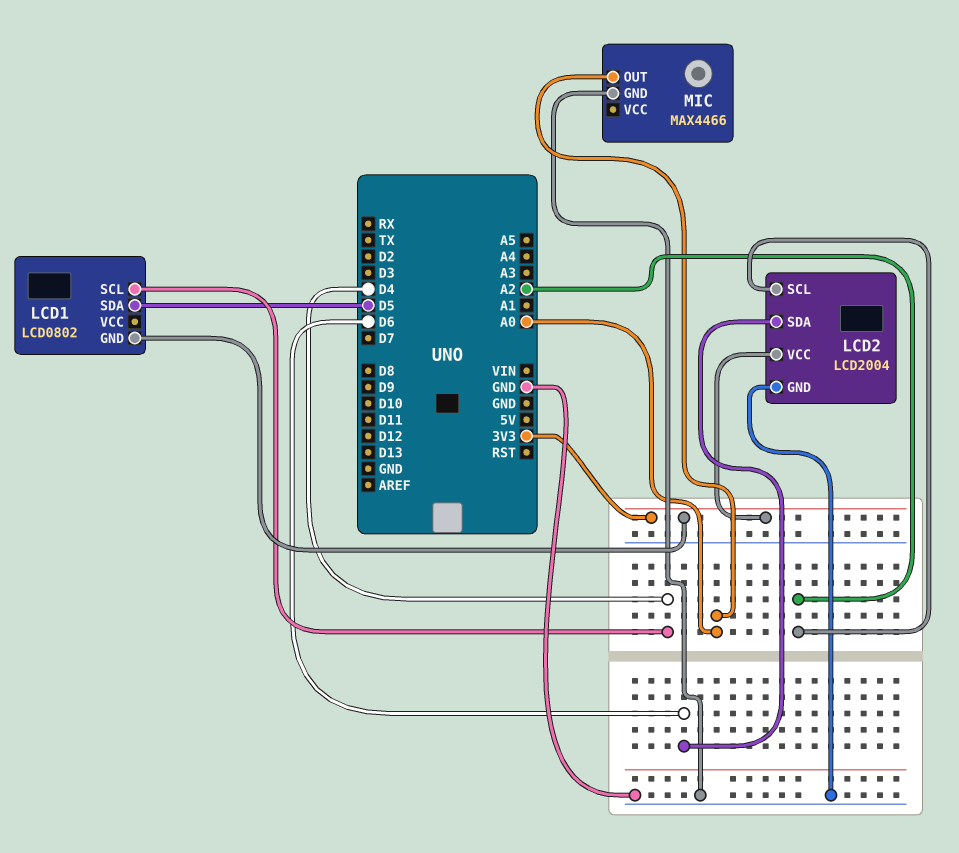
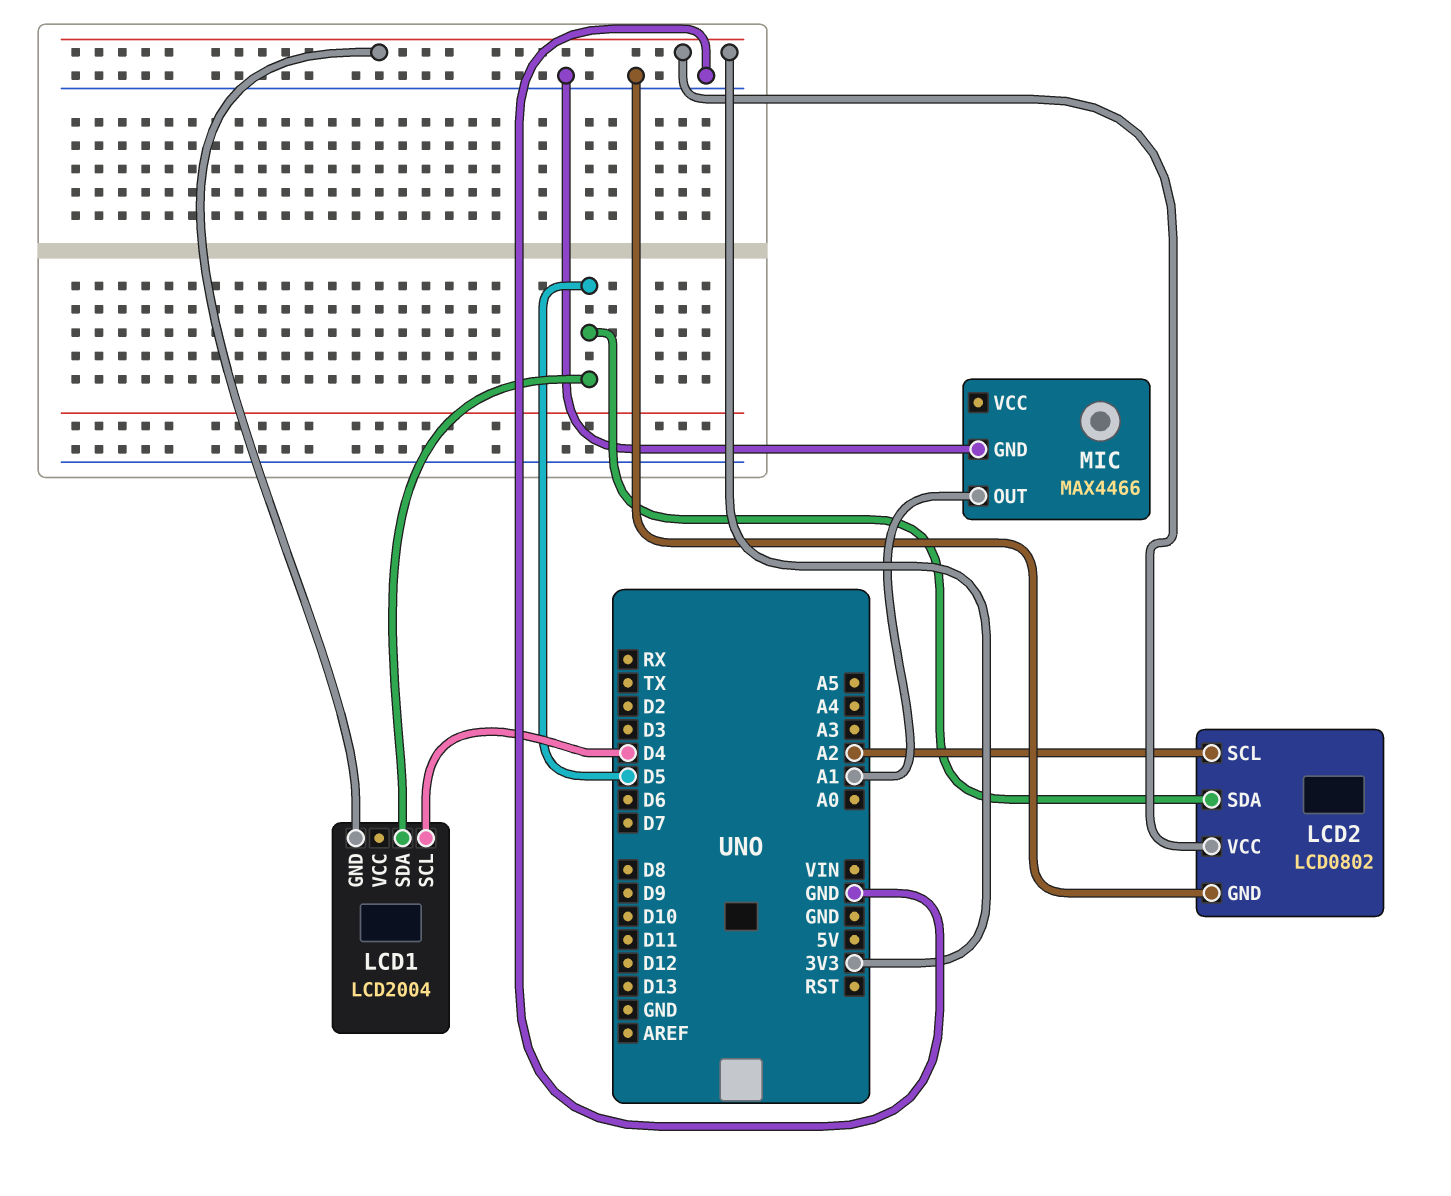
LCD1: LCD0802 -> LCD2004
LCD2: LCD2004 -> LCD0802
LCD2 pin SDA: D6 -> D5
MIC pin OUT: A0 -> A1

